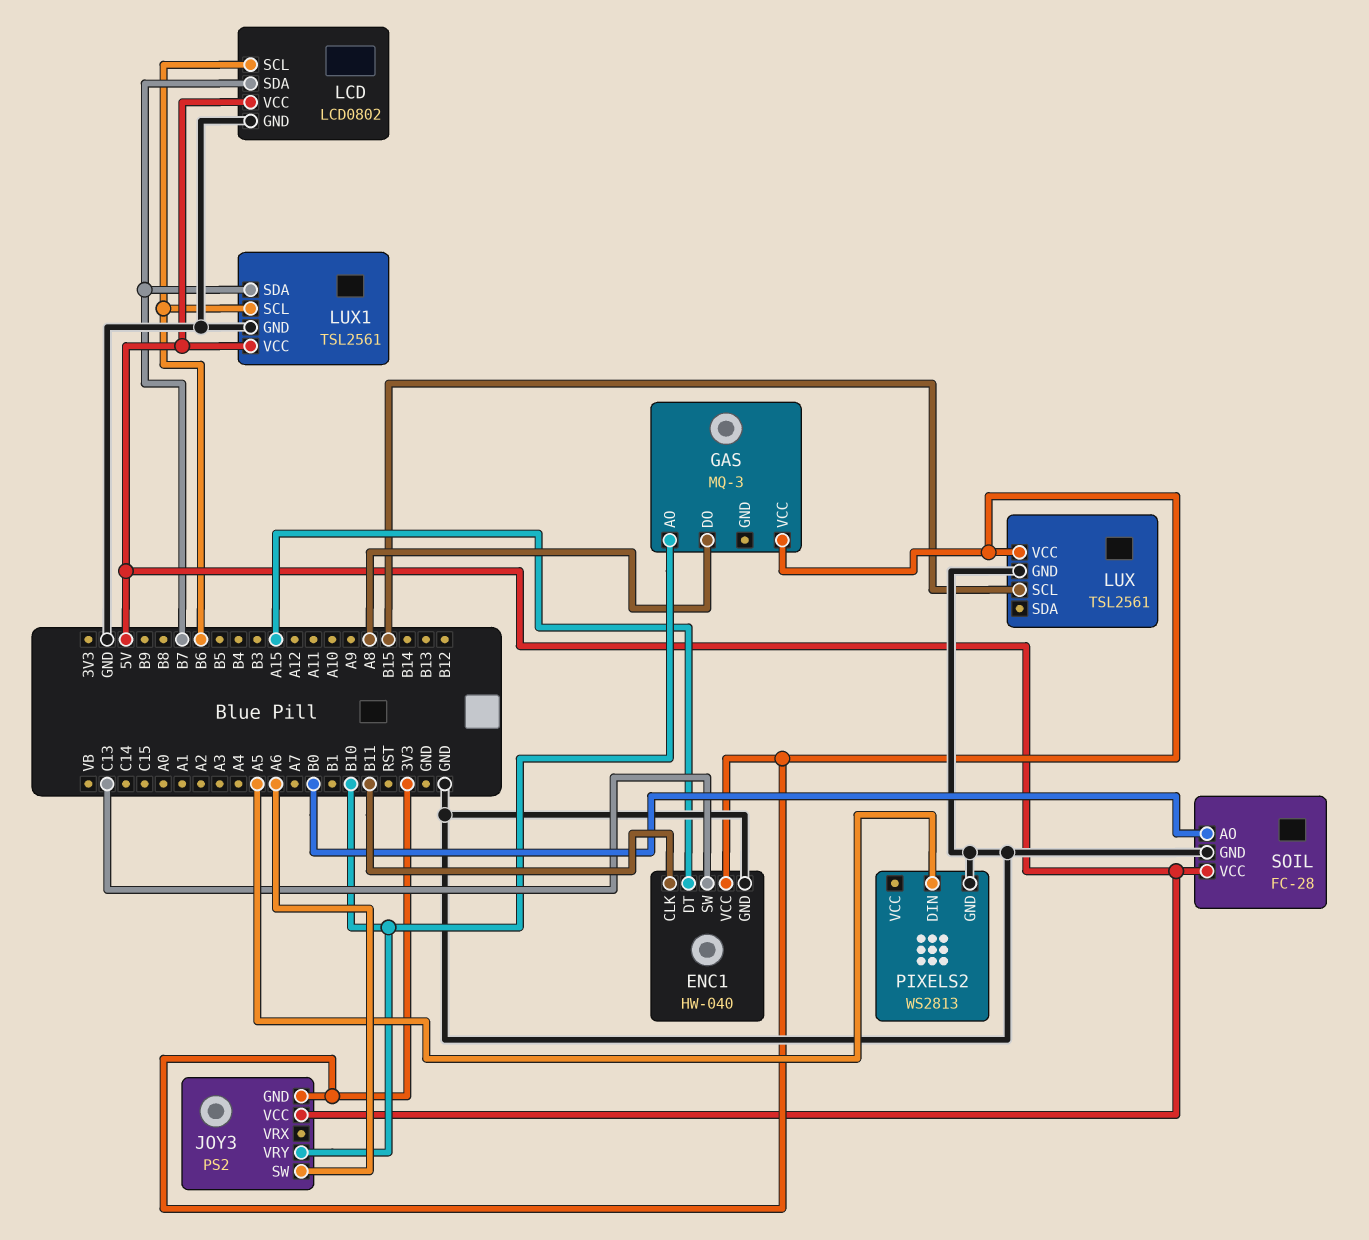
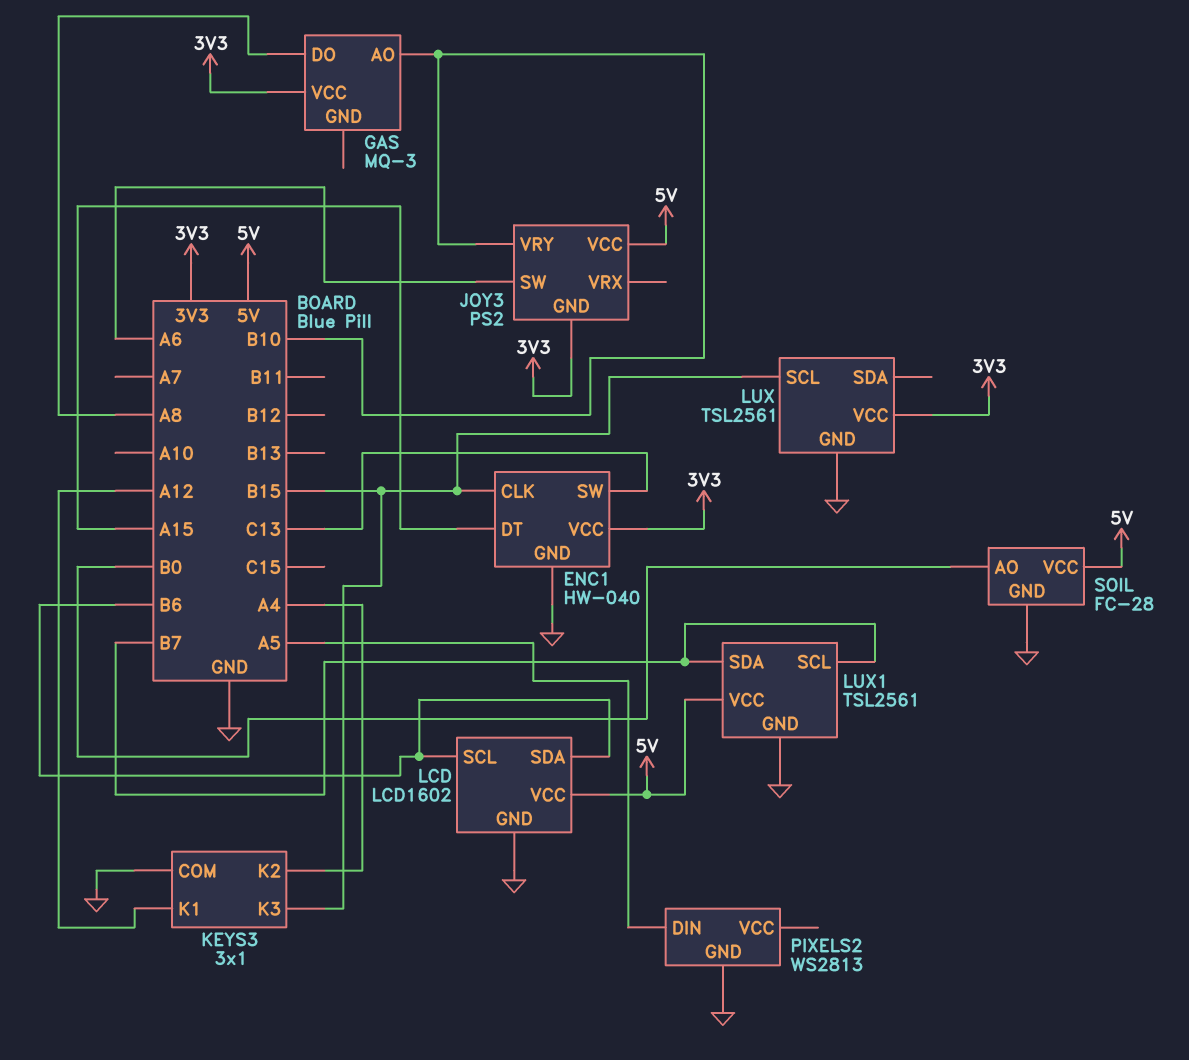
ENC1 pin CLK: B11 -> B15
KEYS3: none -> 3x1
KEYS3 pin COM: none -> GND
KEYS3 pin K1: none -> A12
KEYS3 pin K2: none -> A4
KEYS3 pin K3: none -> B15
LCD: LCD0802 -> LCD1602
LCD pin SDA: B7 -> B6
LUX1 pin SCL: B6 -> B7

